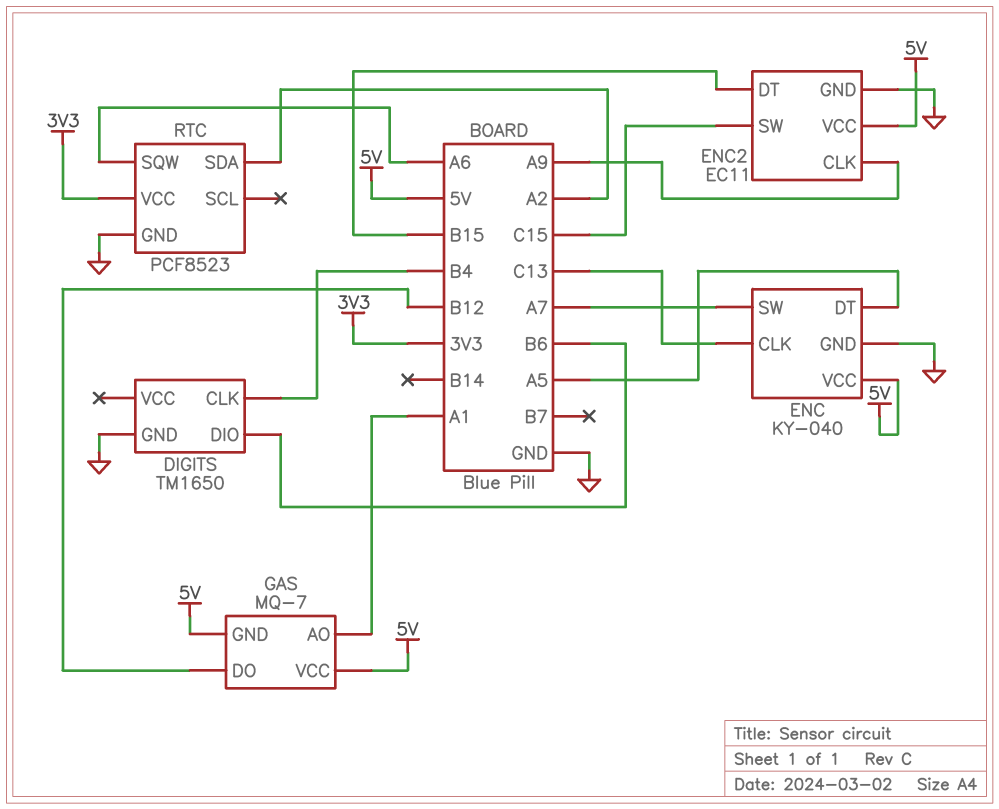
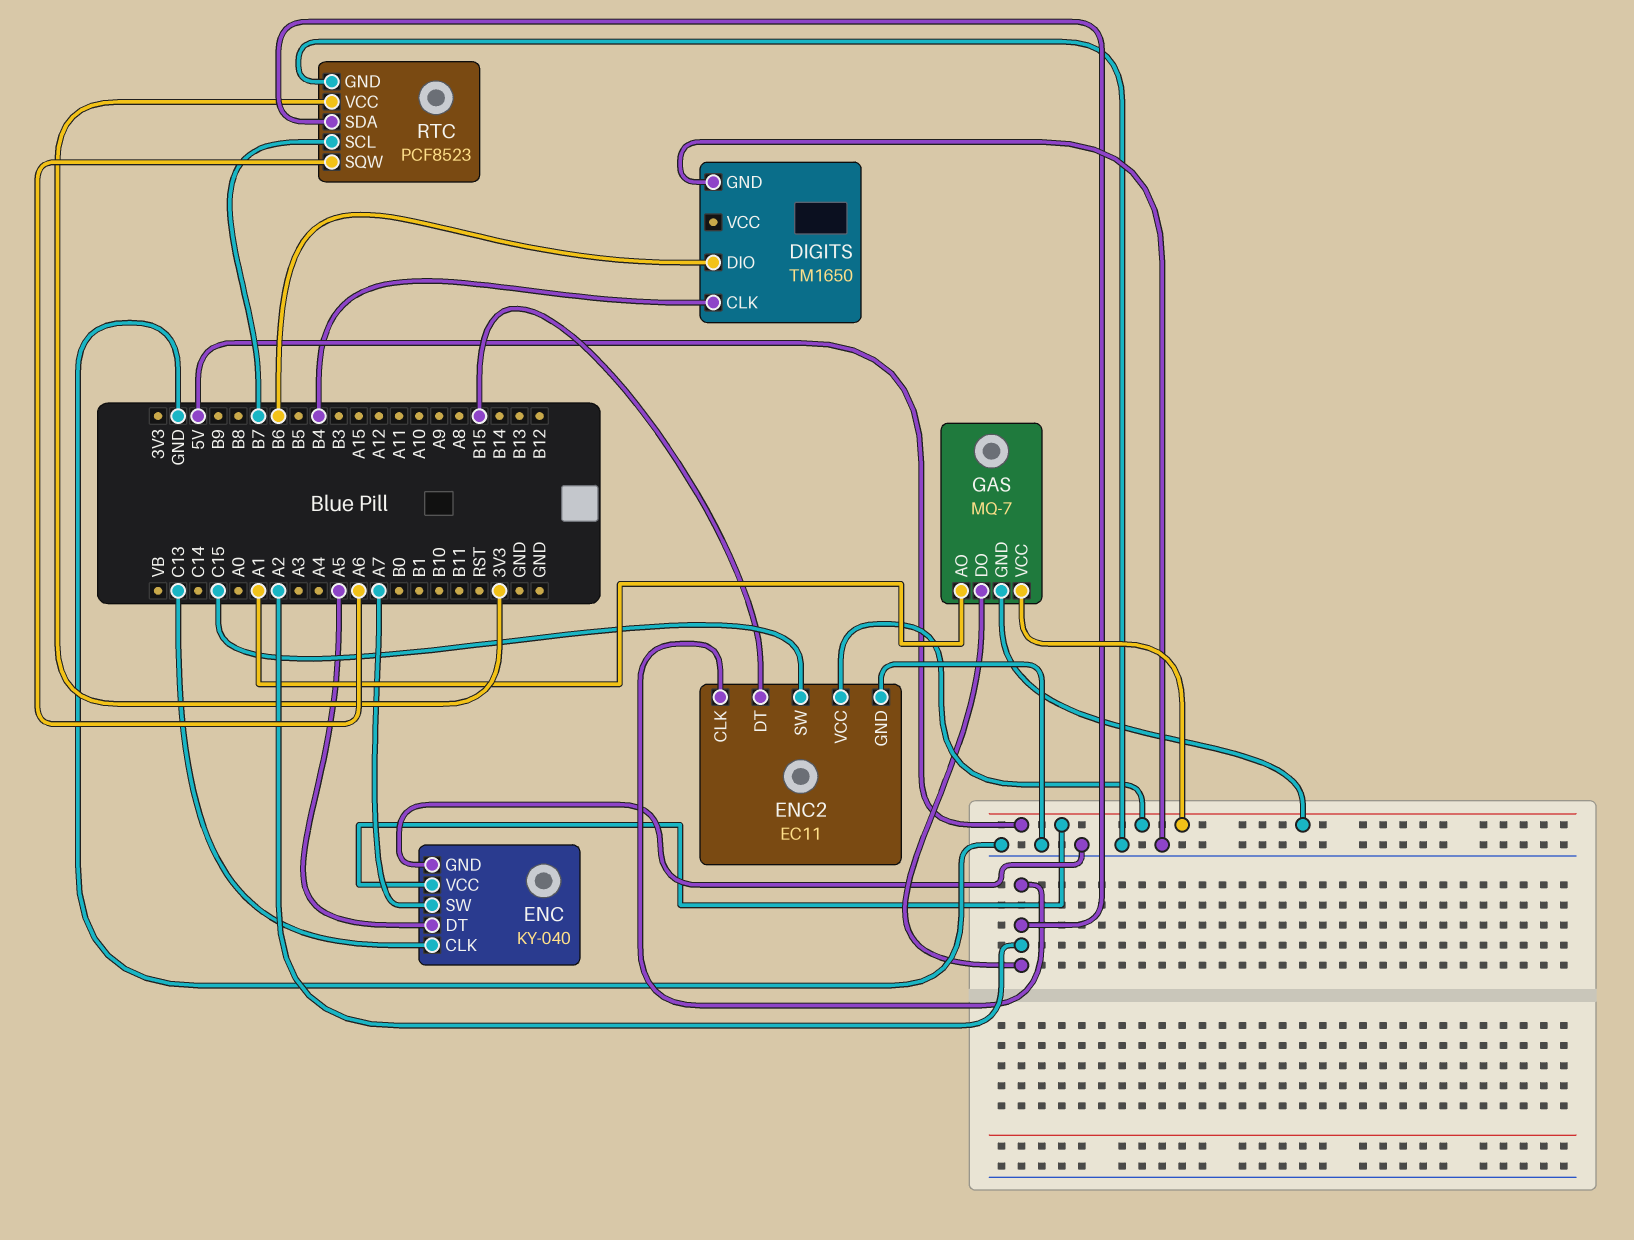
ENC2 pin CLK: A9 -> A2
GAS pin DO: B12 -> A2
RTC pin SCL: none -> B7

